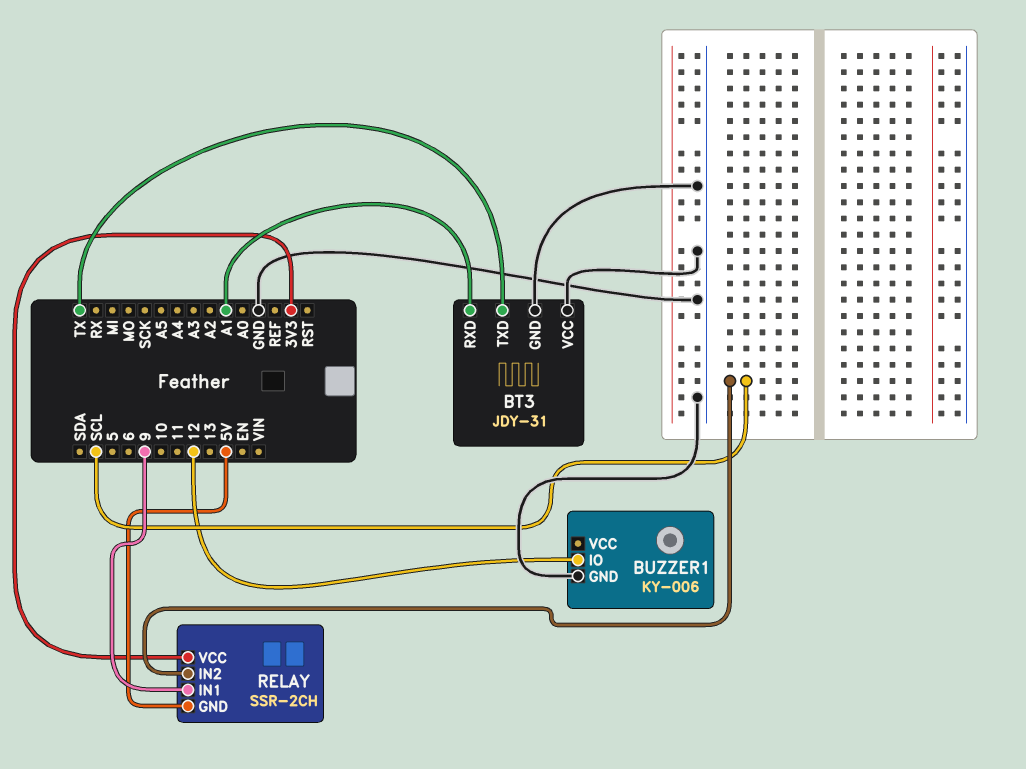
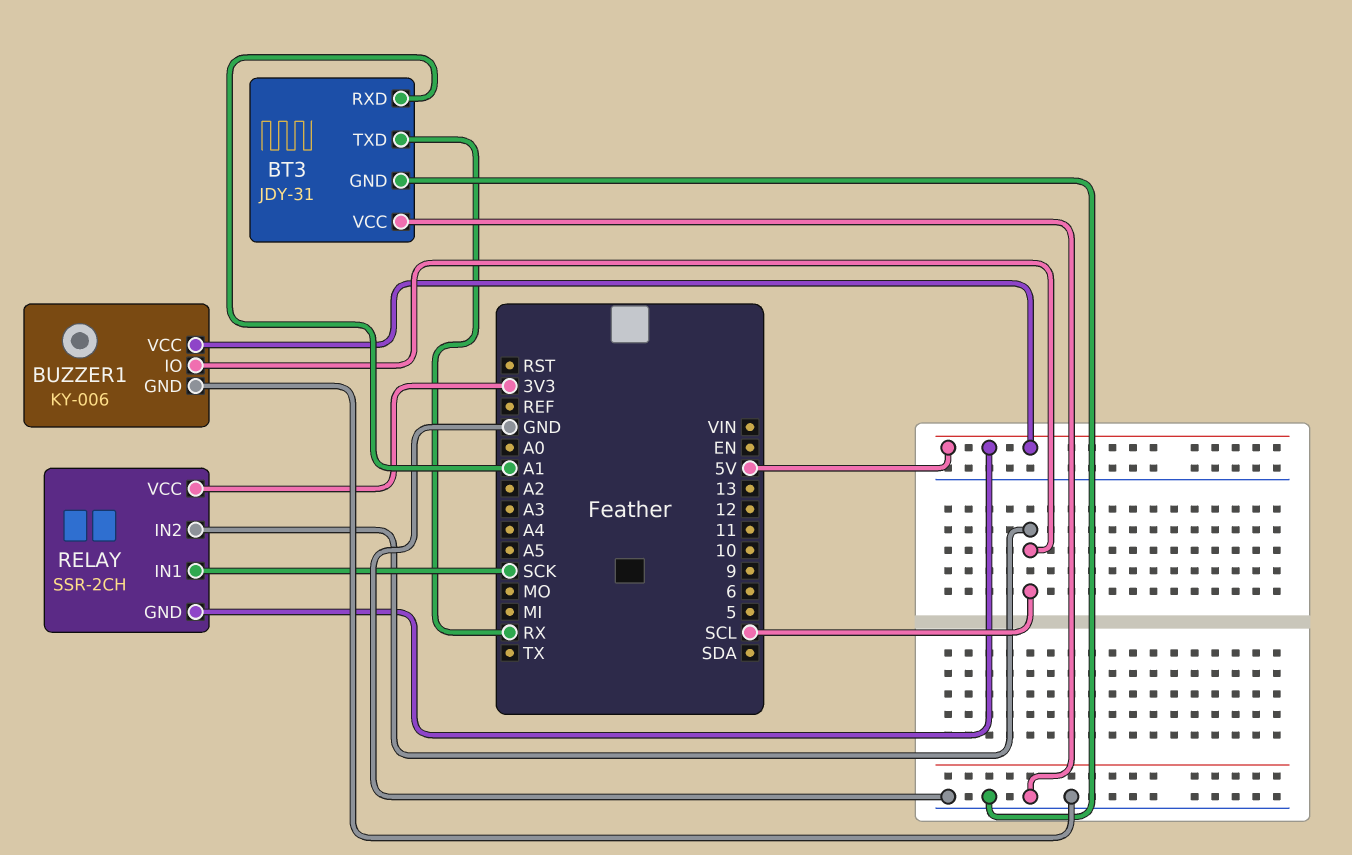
BT3 pin TXD: TX -> RX
BUZZER1 pin IO: 12 -> SCL
BUZZER1 pin VCC: none -> 5V
RELAY pin IN1: 9 -> SCK

